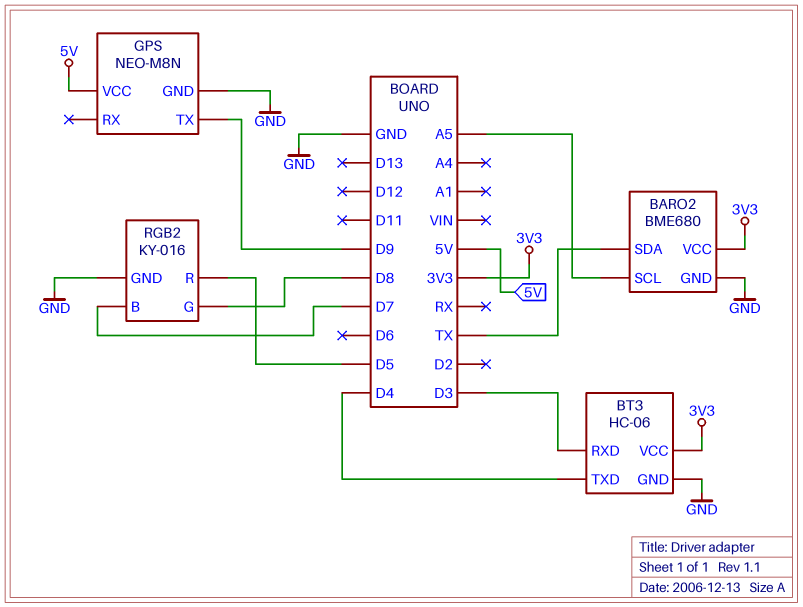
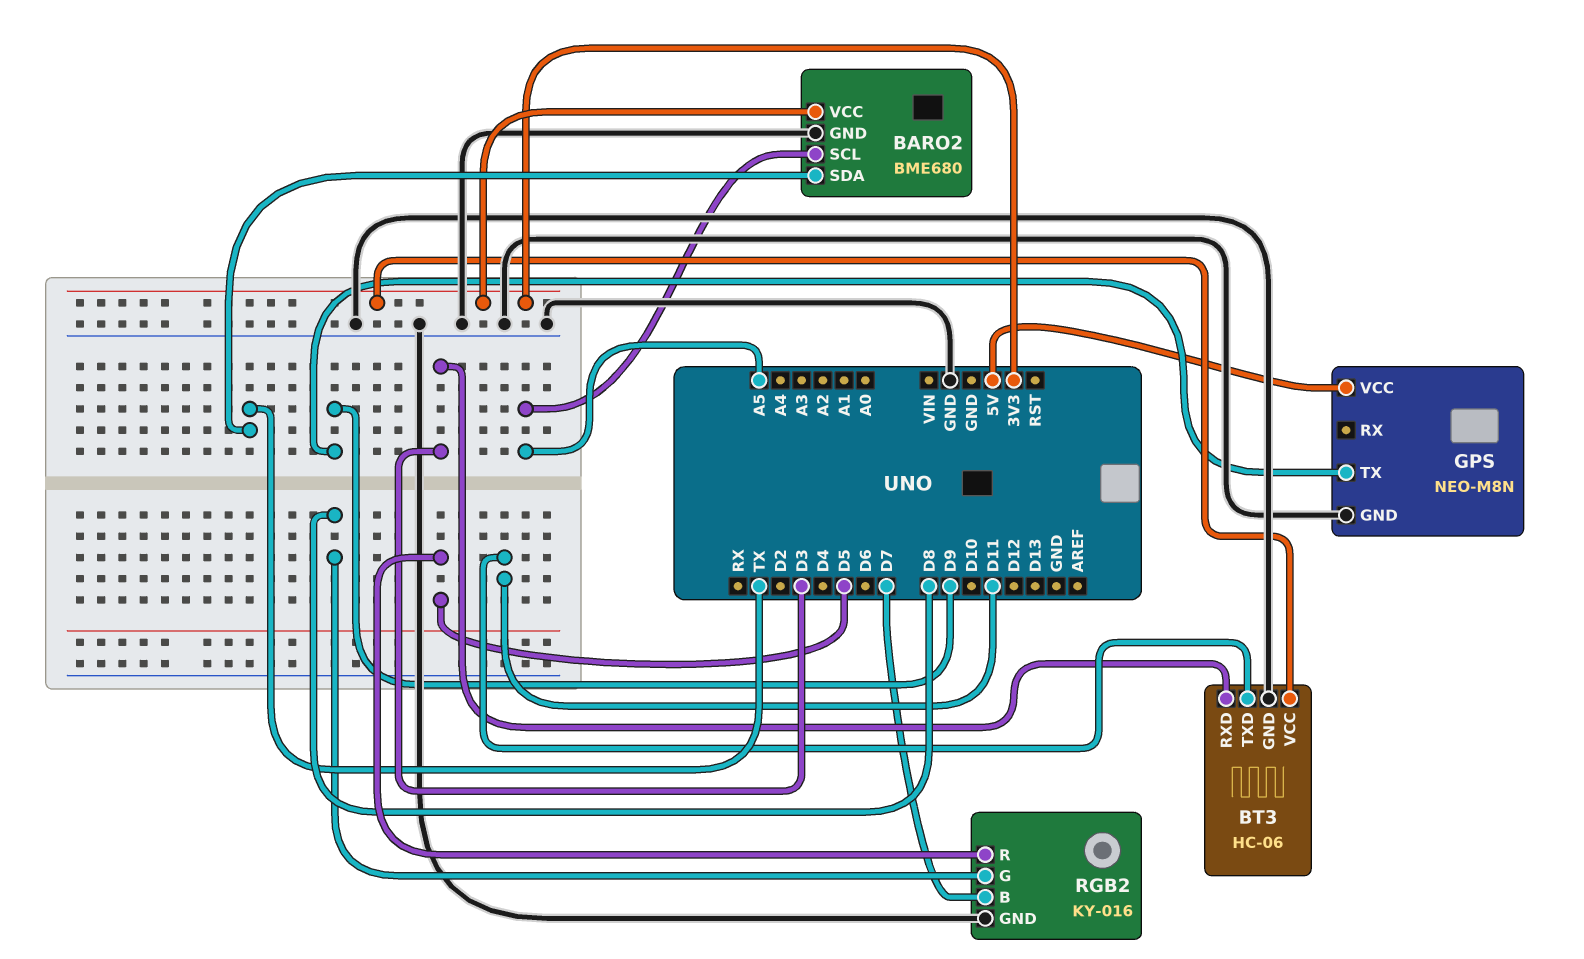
BT3 pin TXD: D4 -> D11

